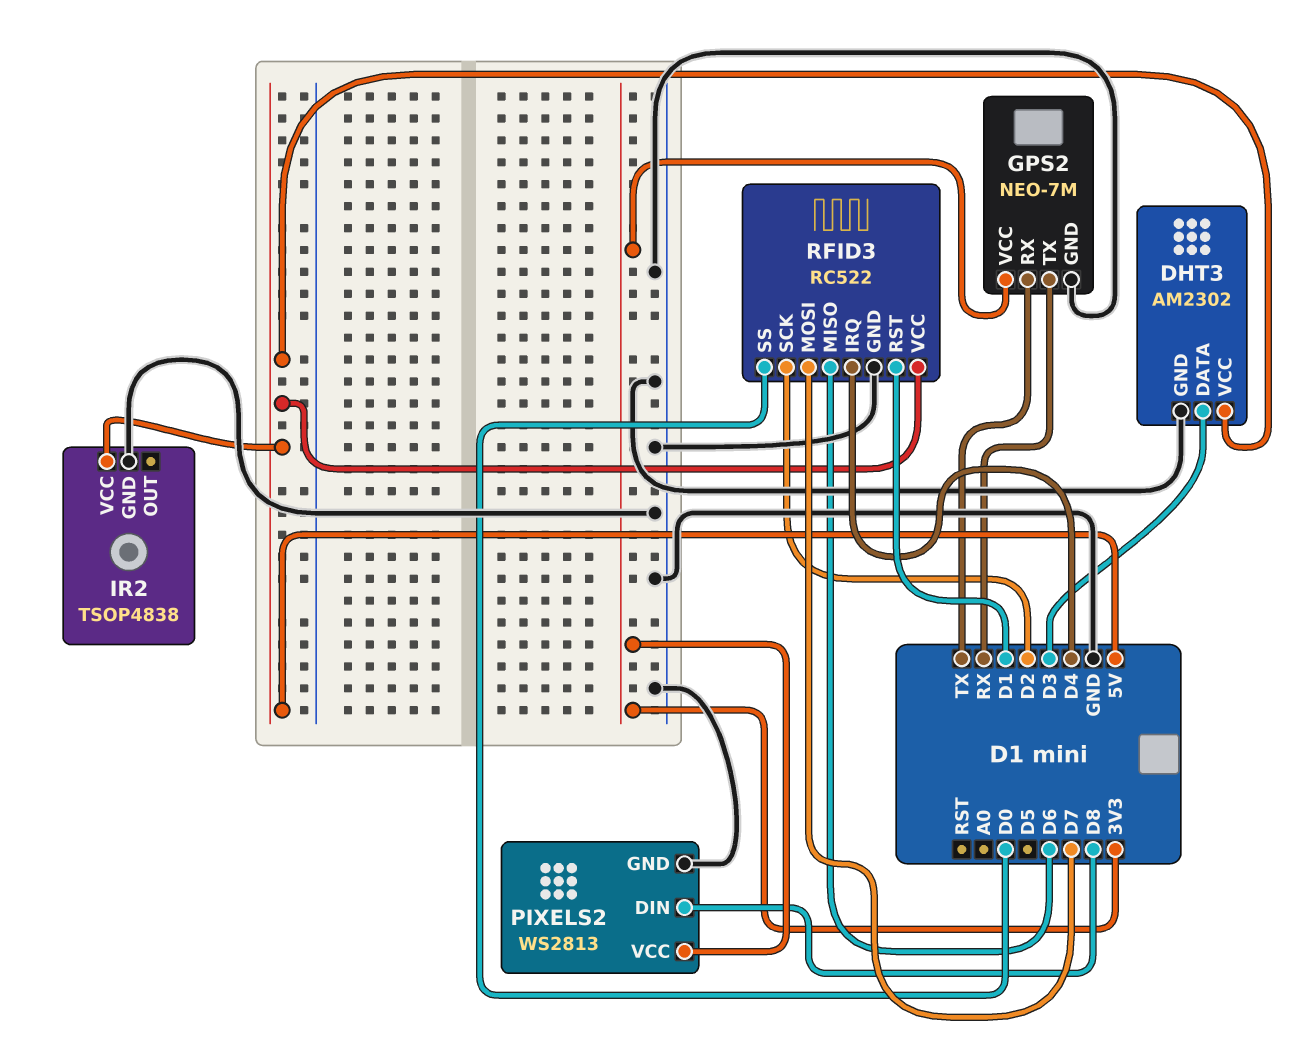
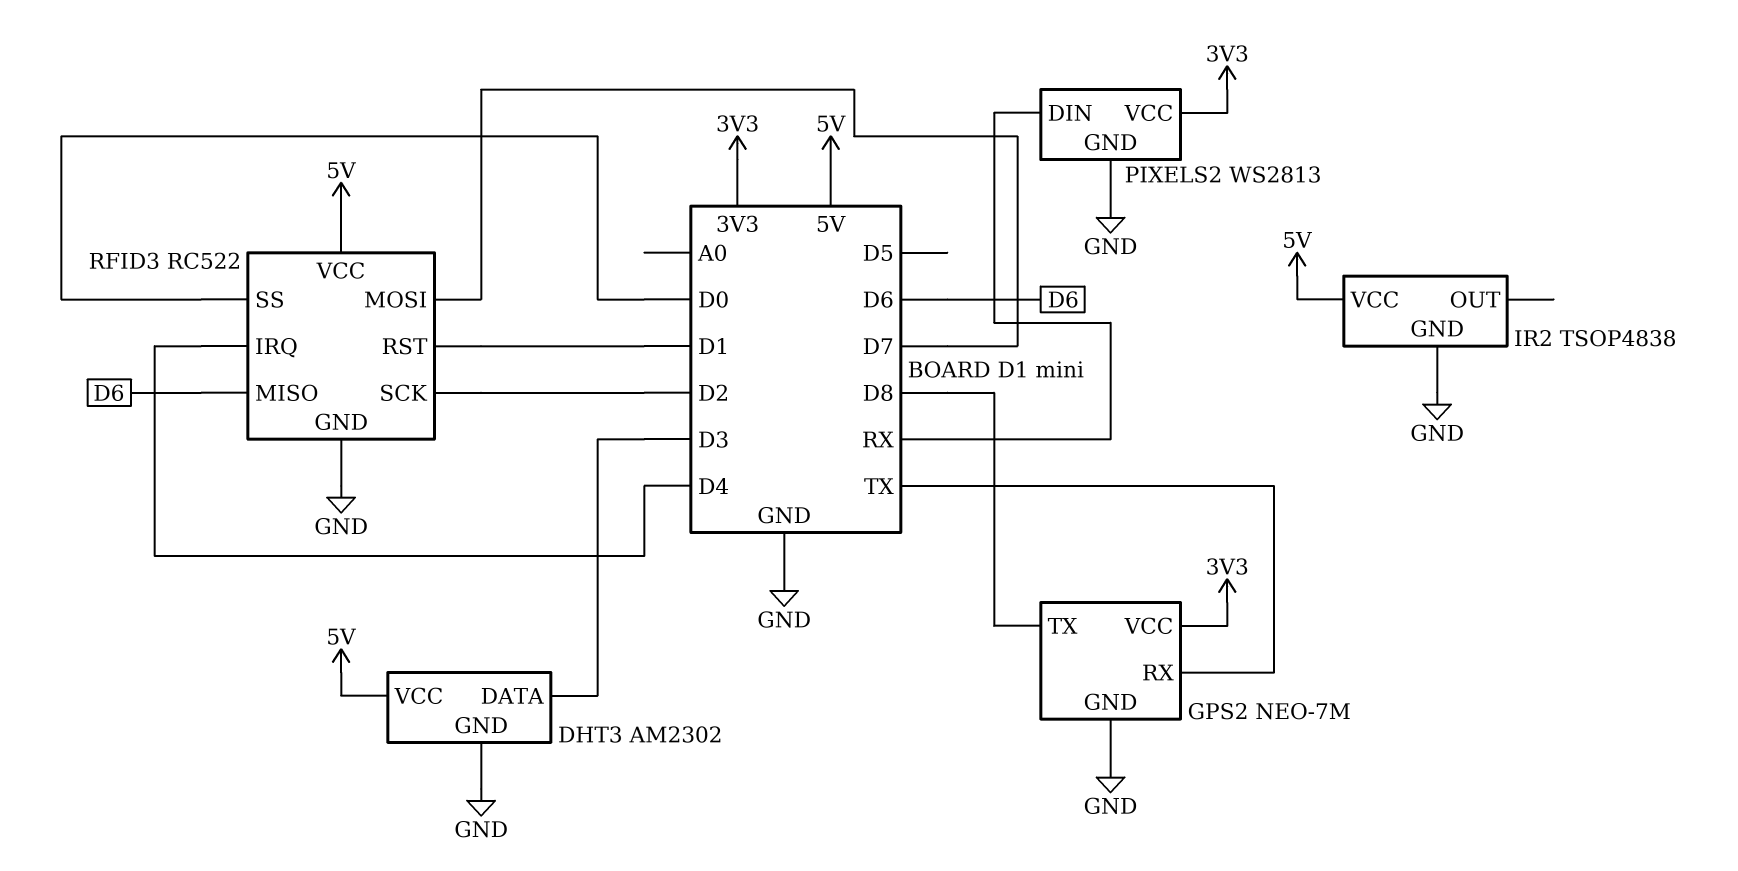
GPS2 pin TX: RX -> D8
PIXELS2 pin DIN: D8 -> RX

